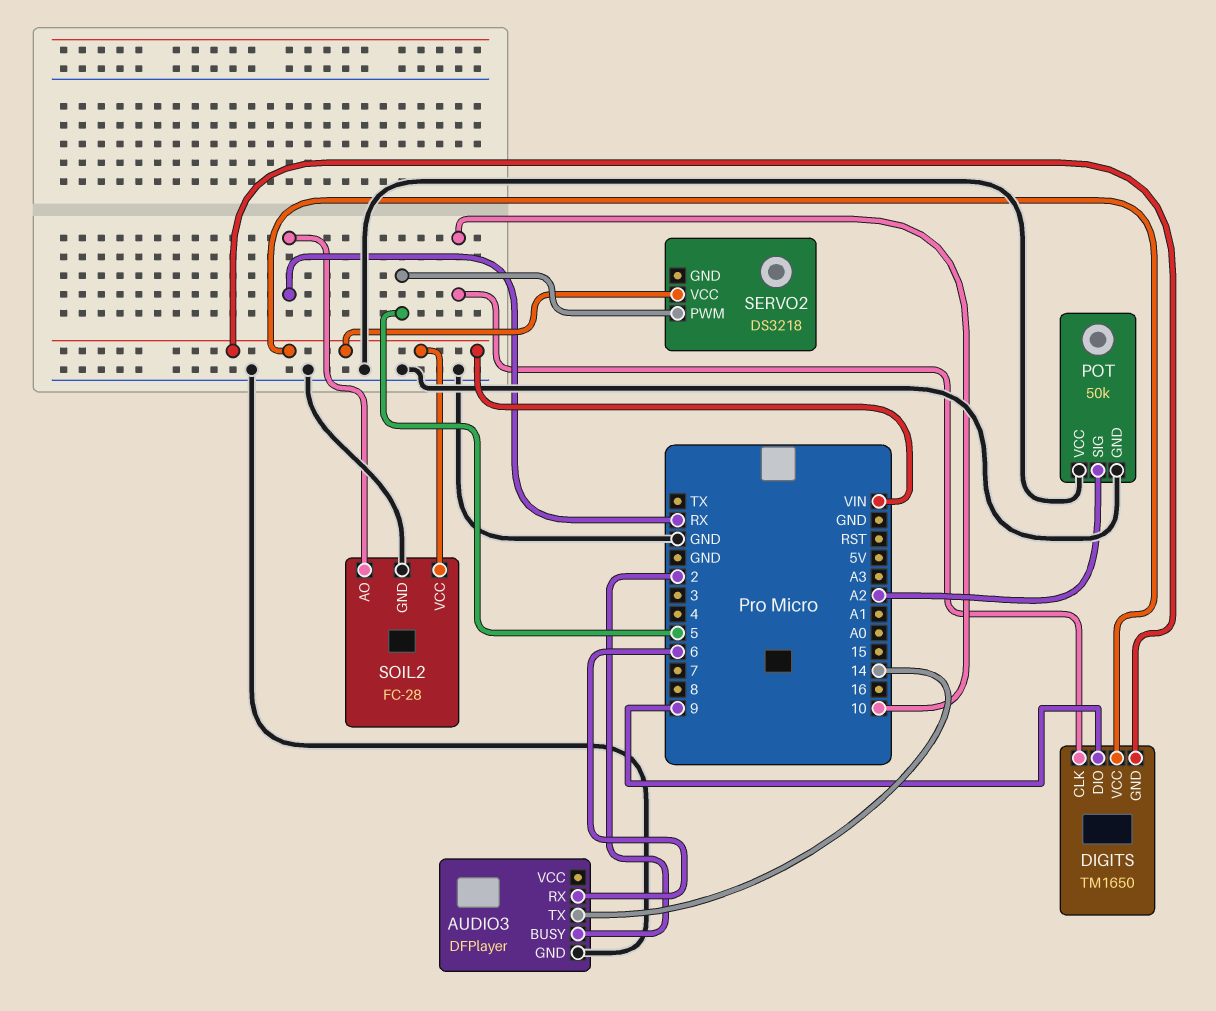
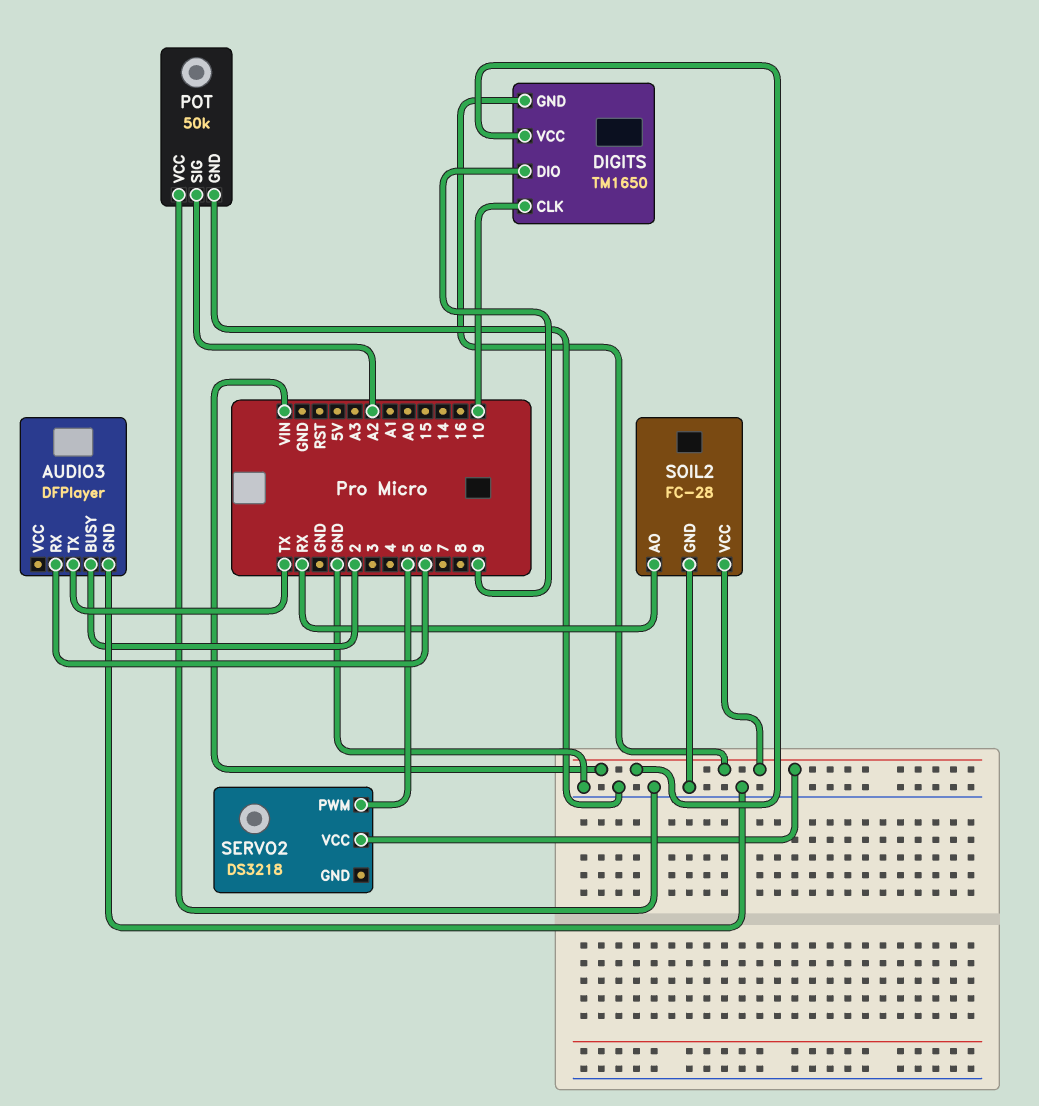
AUDIO3 pin TX: 14 -> TX

